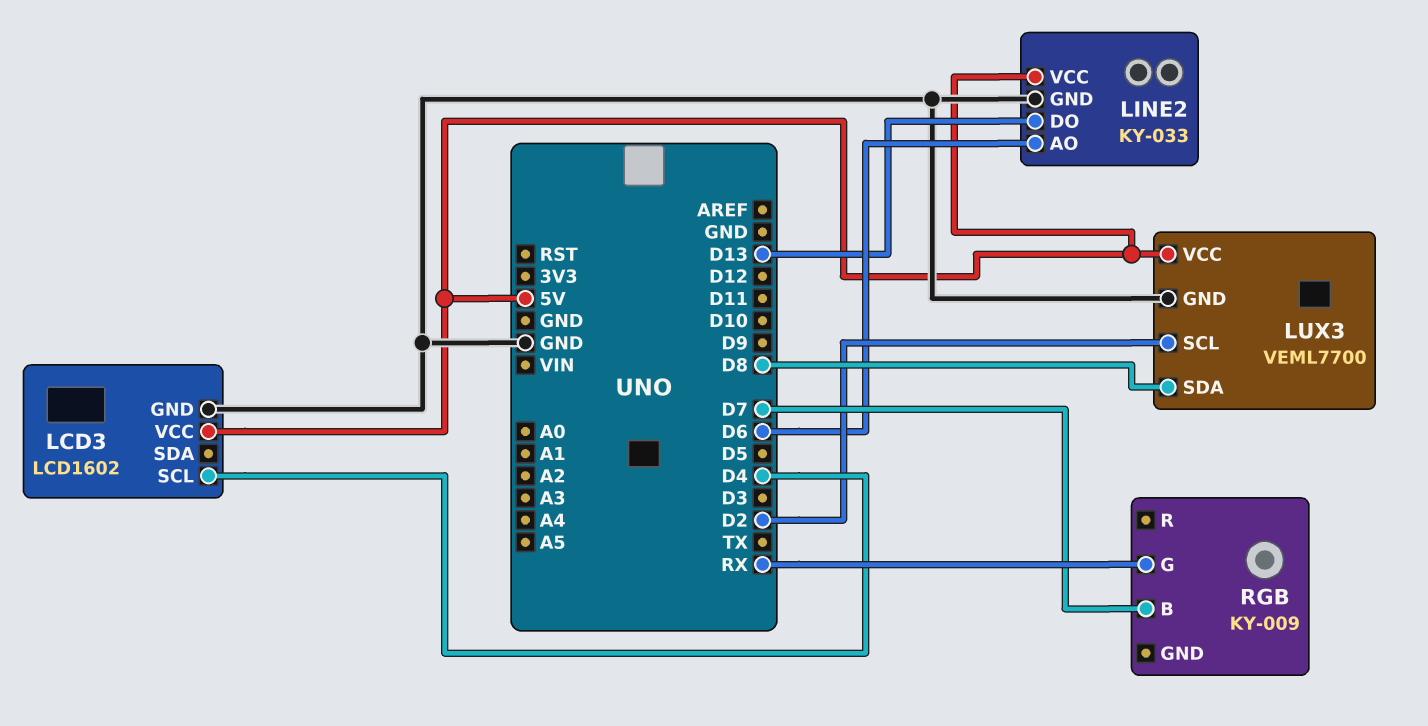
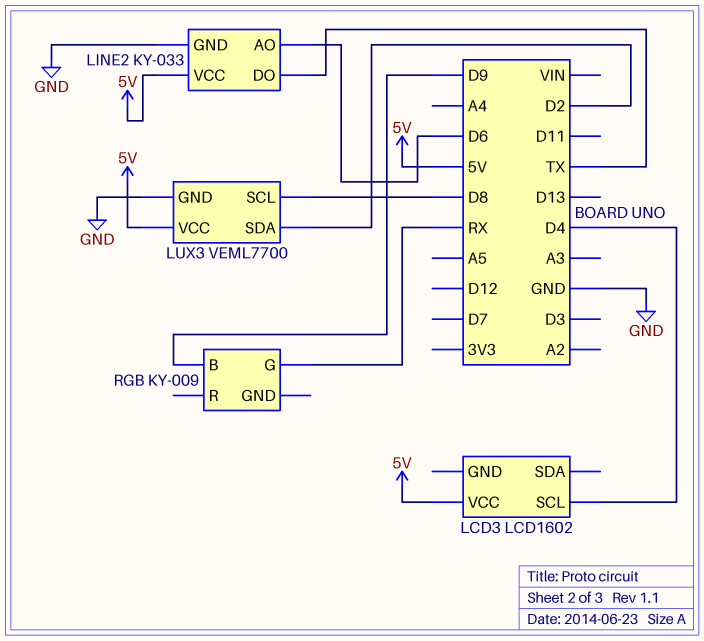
LCD3 pin GND: GND -> none
LINE2 pin DO: D13 -> TX
LUX3 pin SCL: D2 -> D8
LUX3 pin SDA: D8 -> D2
RGB pin B: D7 -> D9

